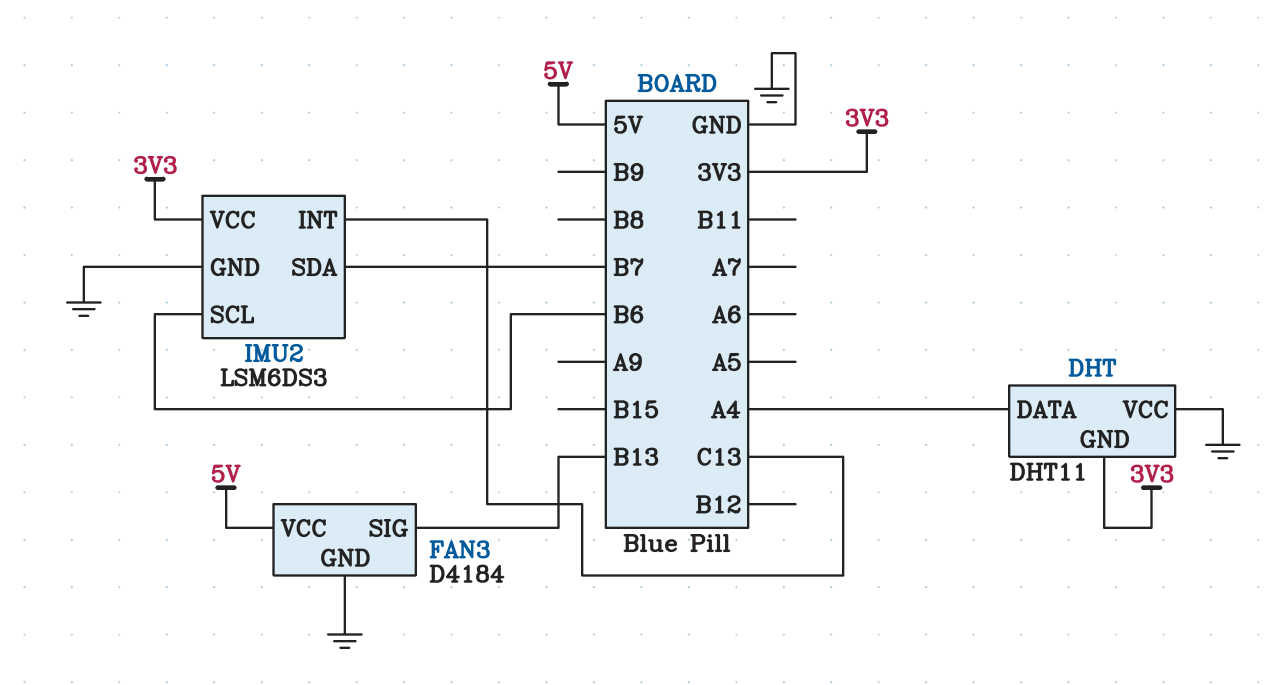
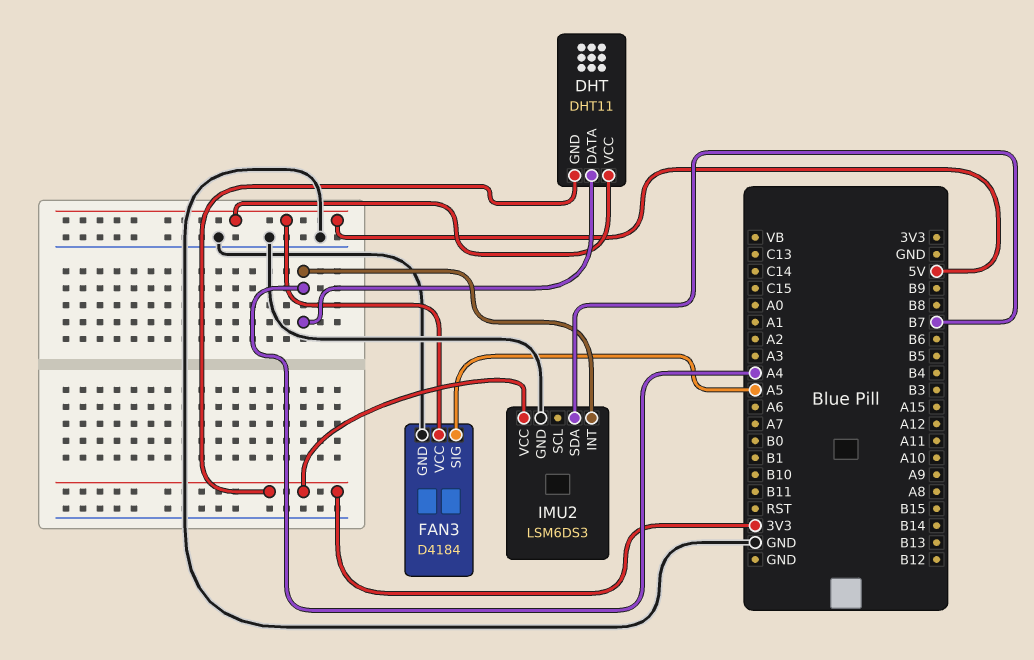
DHT pin VCC: GND -> 5V
FAN3 pin SIG: B13 -> A5
IMU2 pin INT: C13 -> A4
IMU2 pin SCL: B6 -> none

